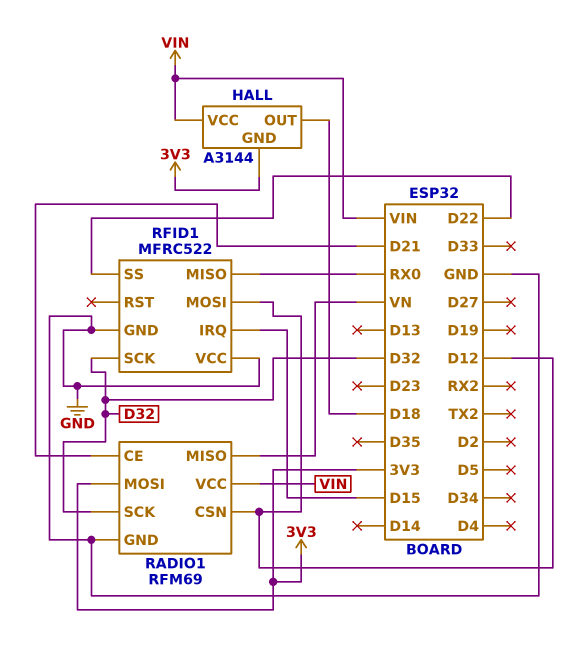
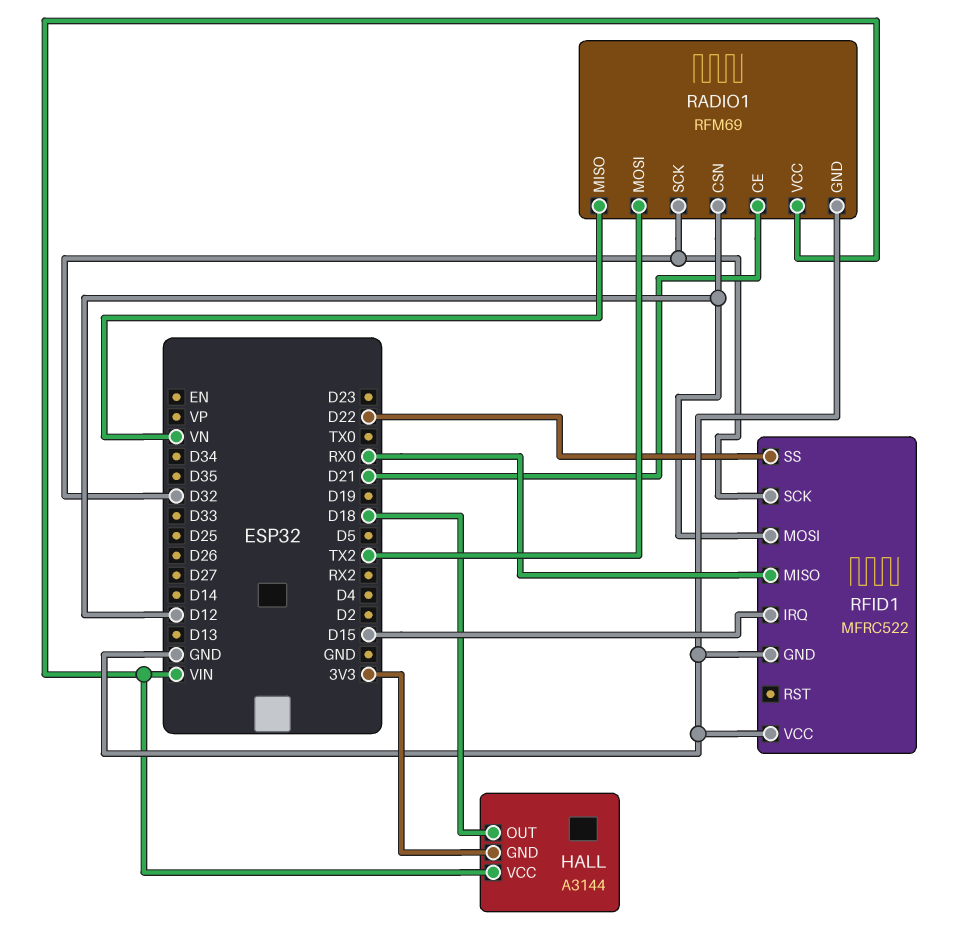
RADIO1 pin MOSI: 3V3 -> TX2

